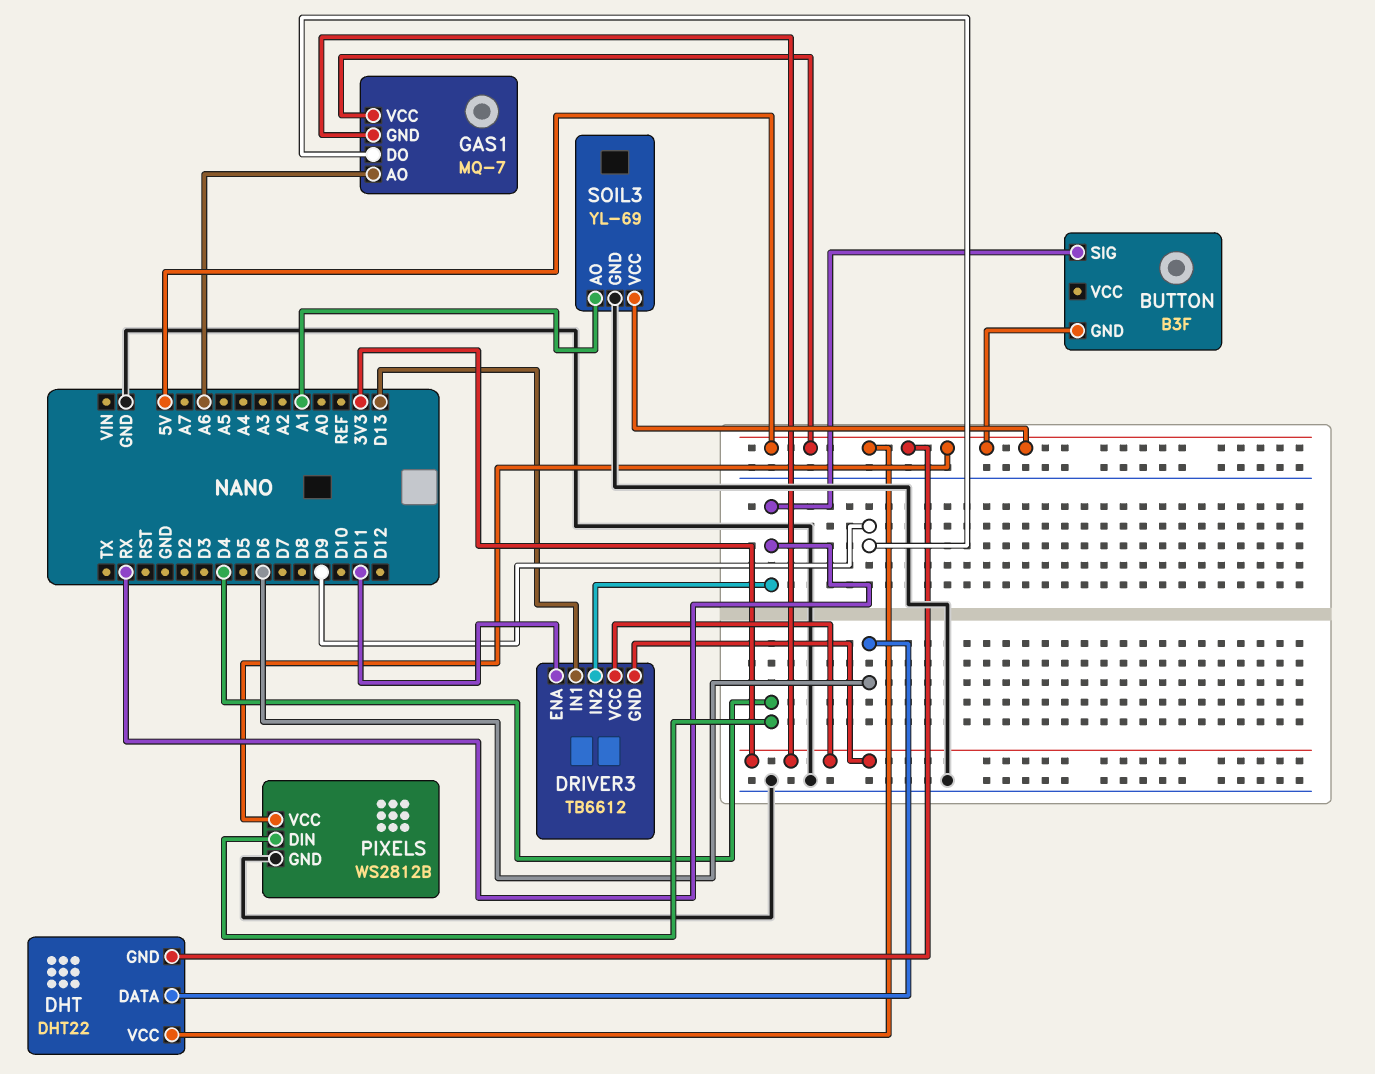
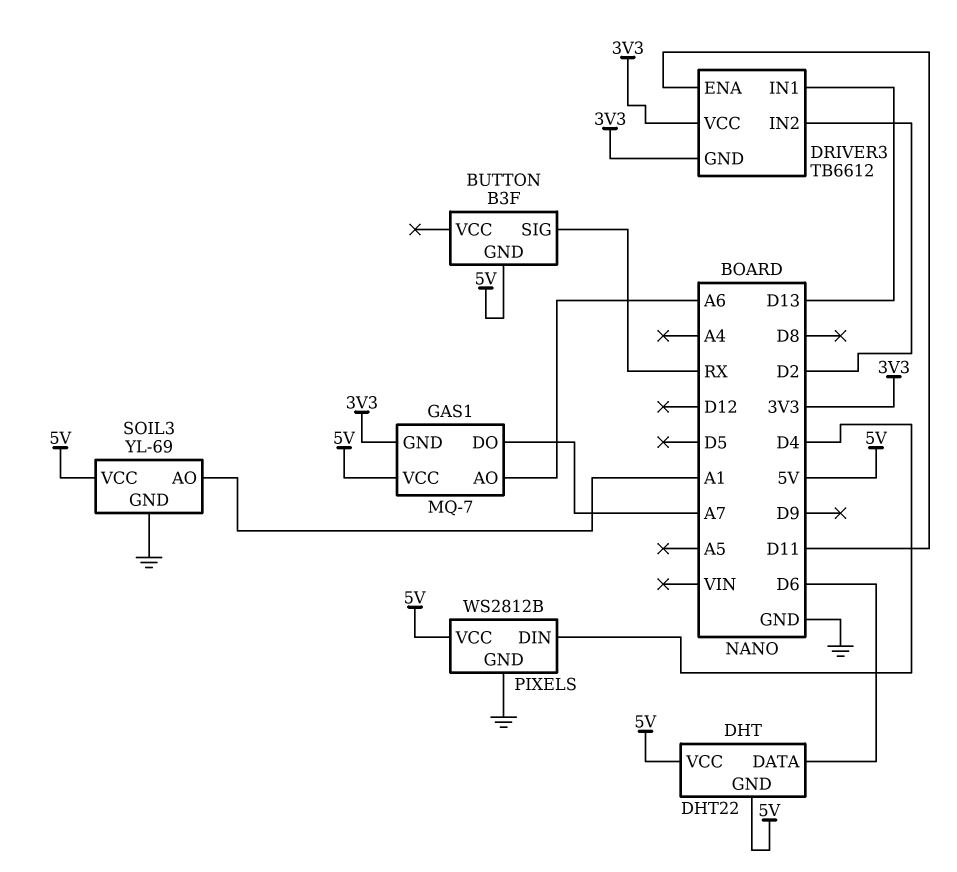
DRIVER3 pin IN2: RX -> D2
GAS1 pin DO: D9 -> A7

